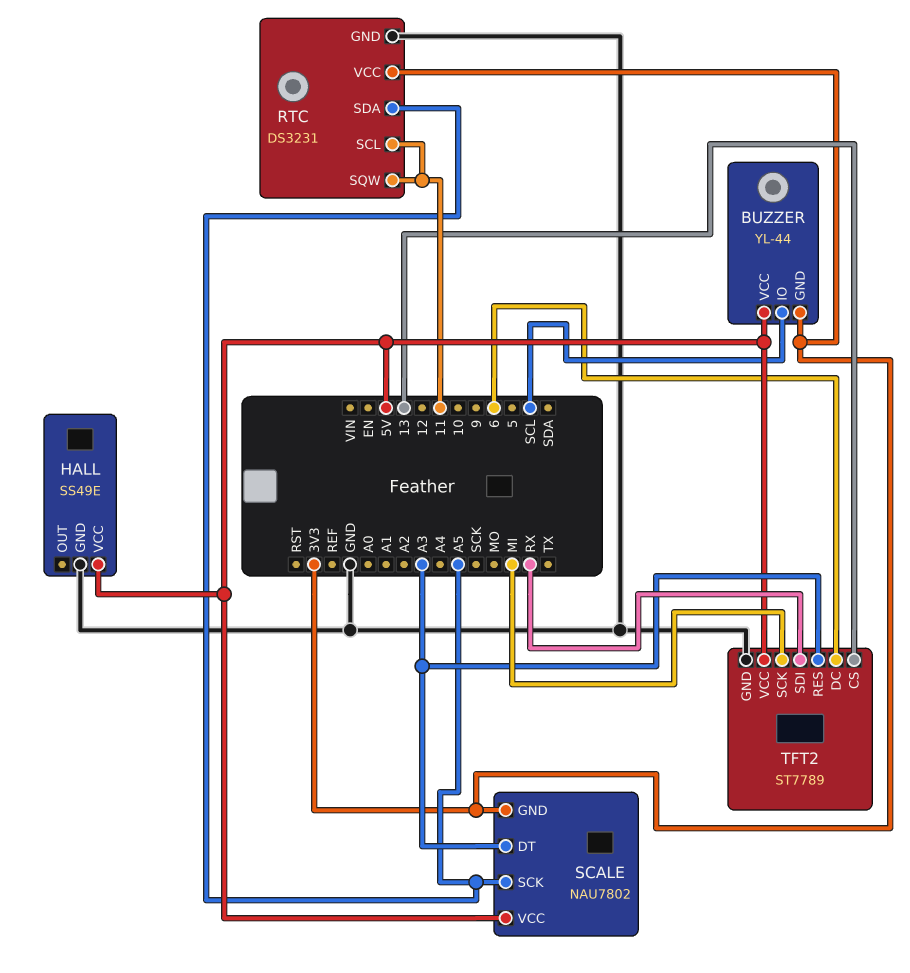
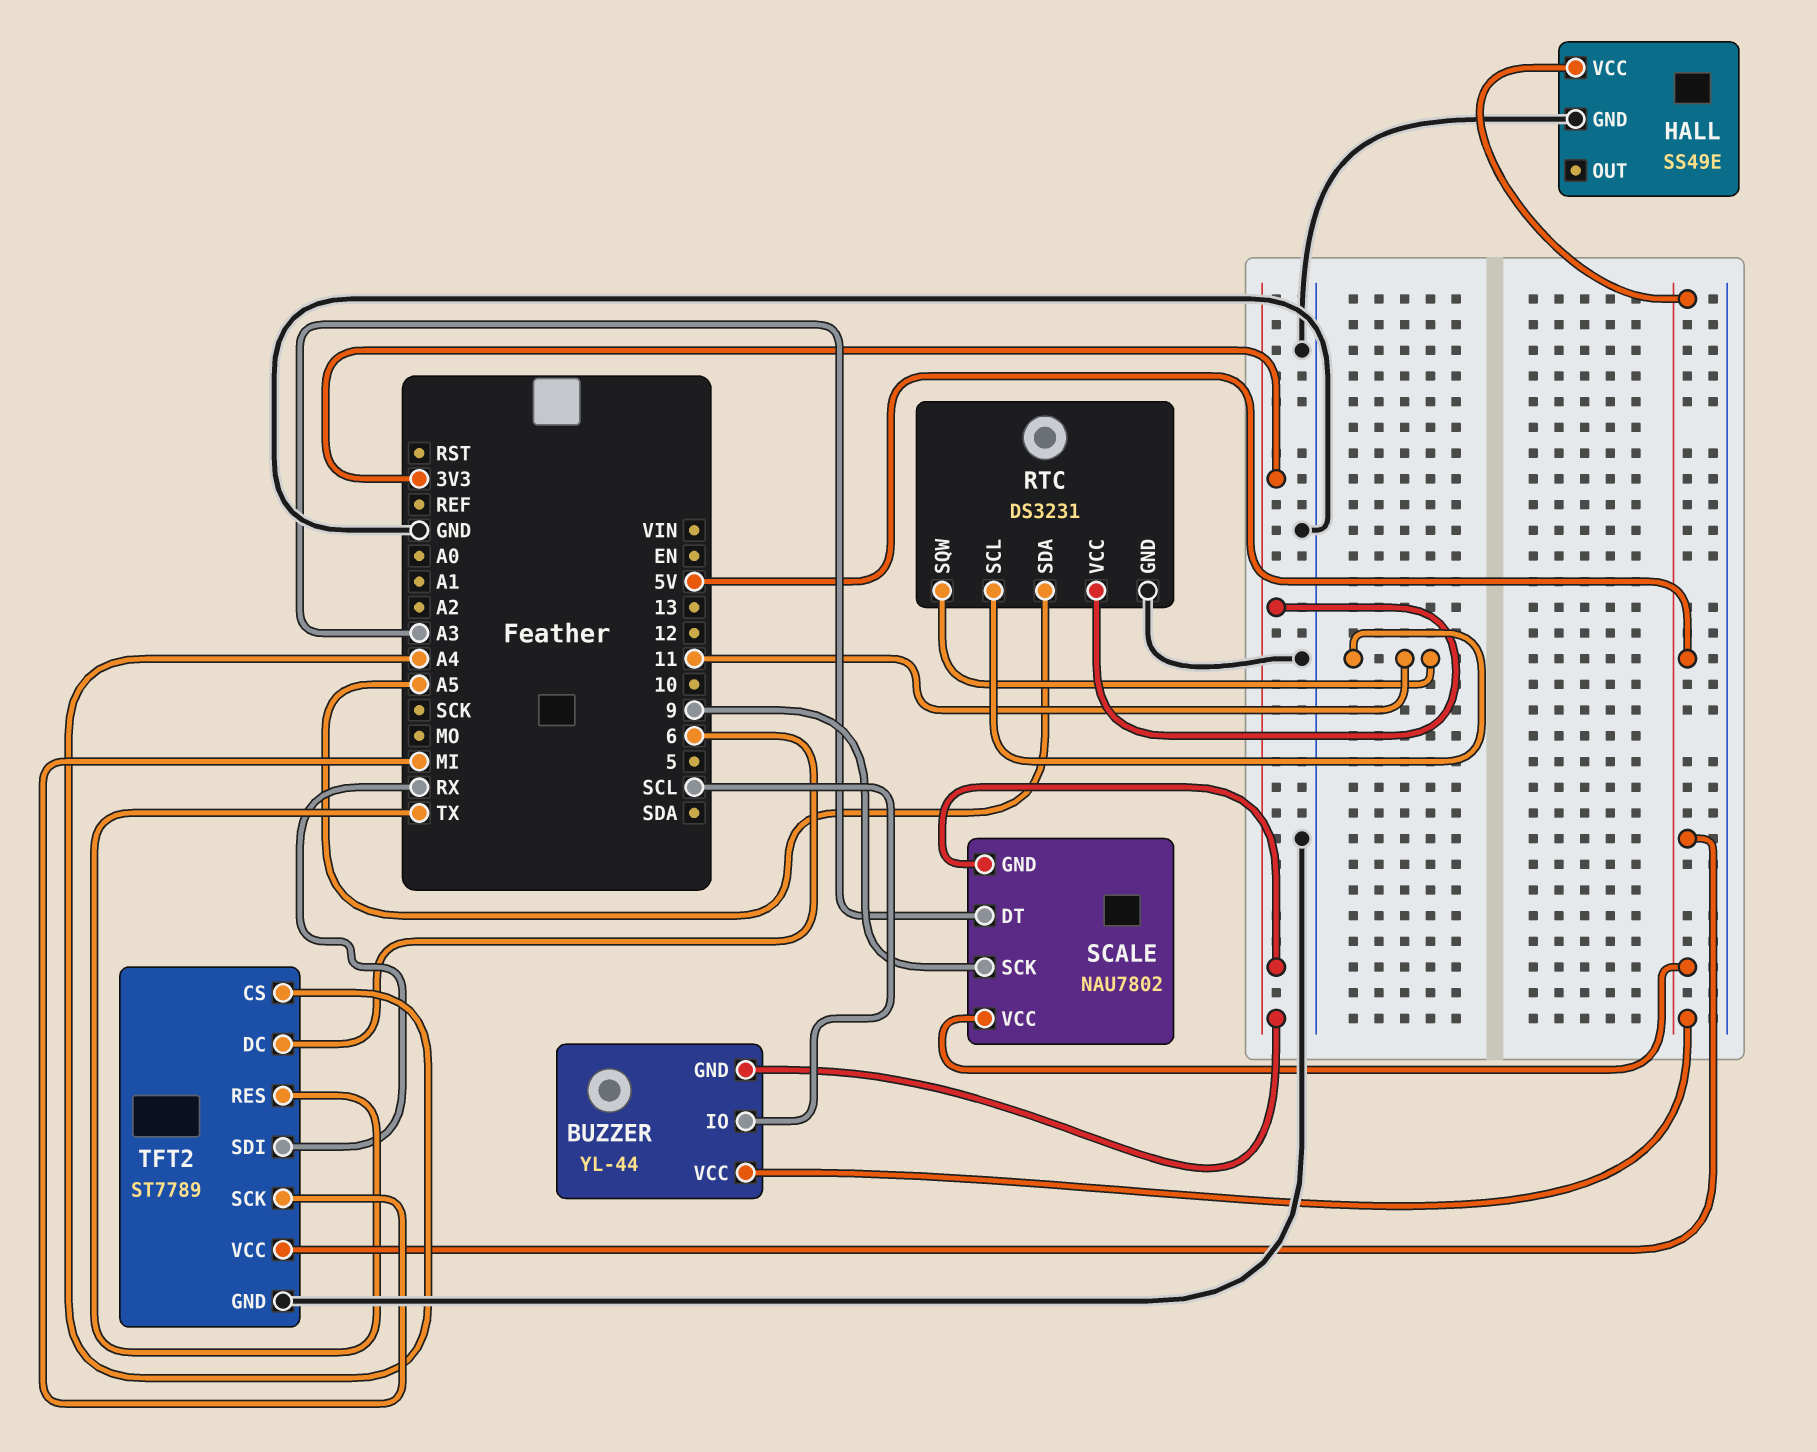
SCALE pin SCK: A5 -> 9
TFT2 pin CS: 13 -> A4
TFT2 pin RES: A3 -> TX

